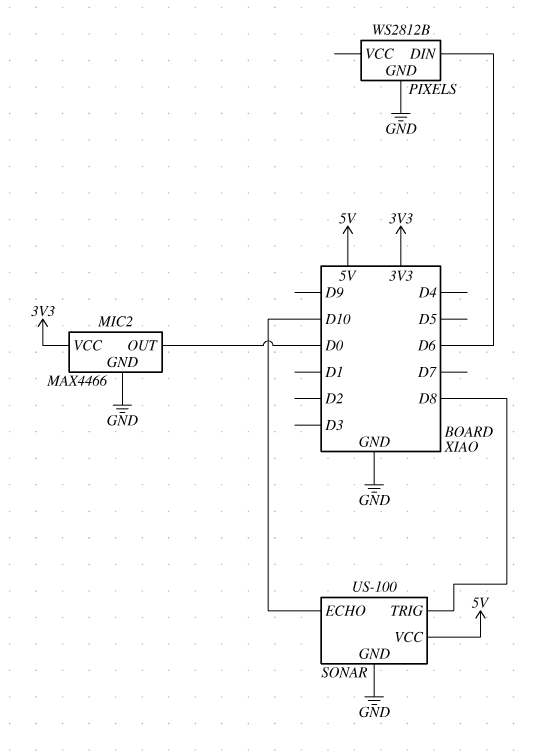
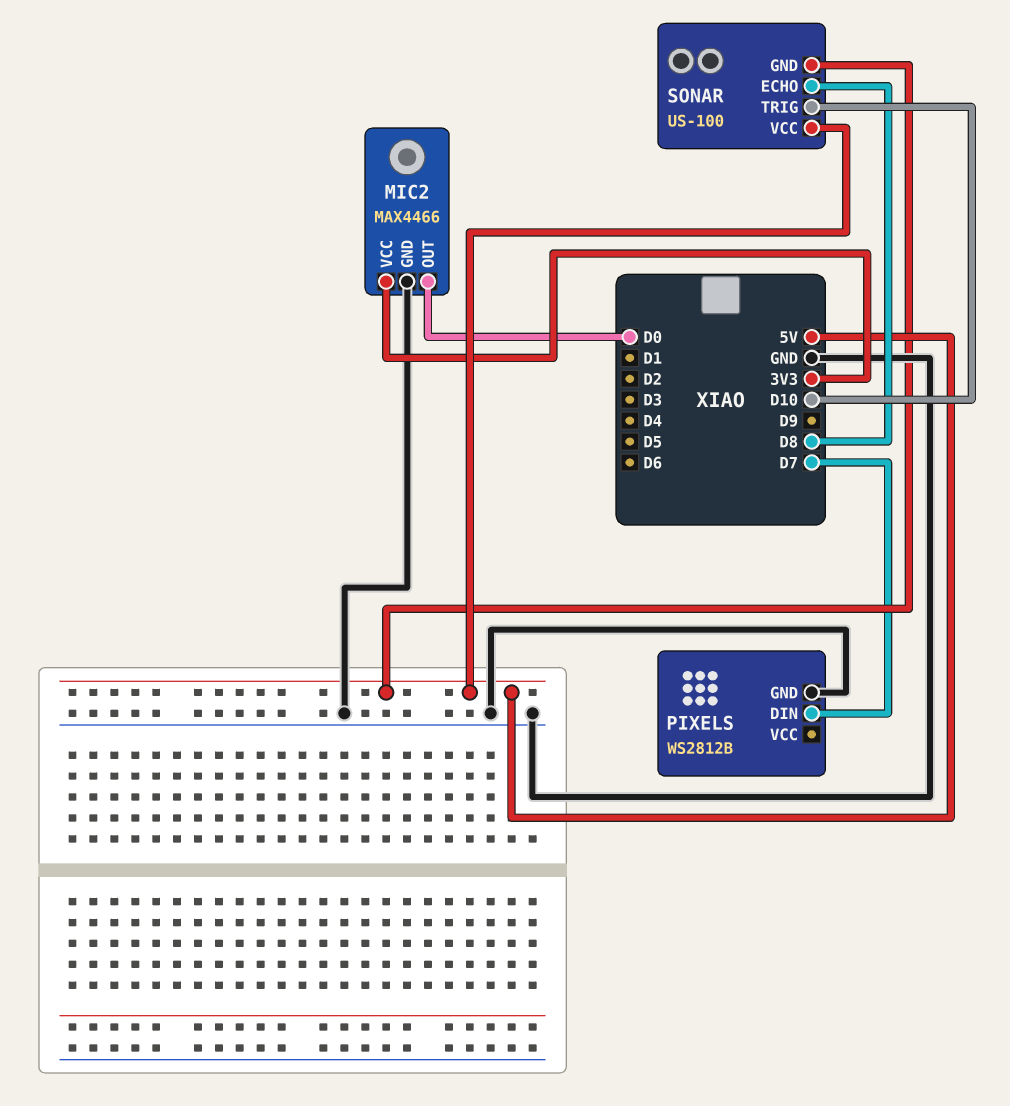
PIXELS pin DIN: D6 -> D7
SONAR pin ECHO: D10 -> D8
SONAR pin GND: GND -> 5V
SONAR pin TRIG: D8 -> D10

